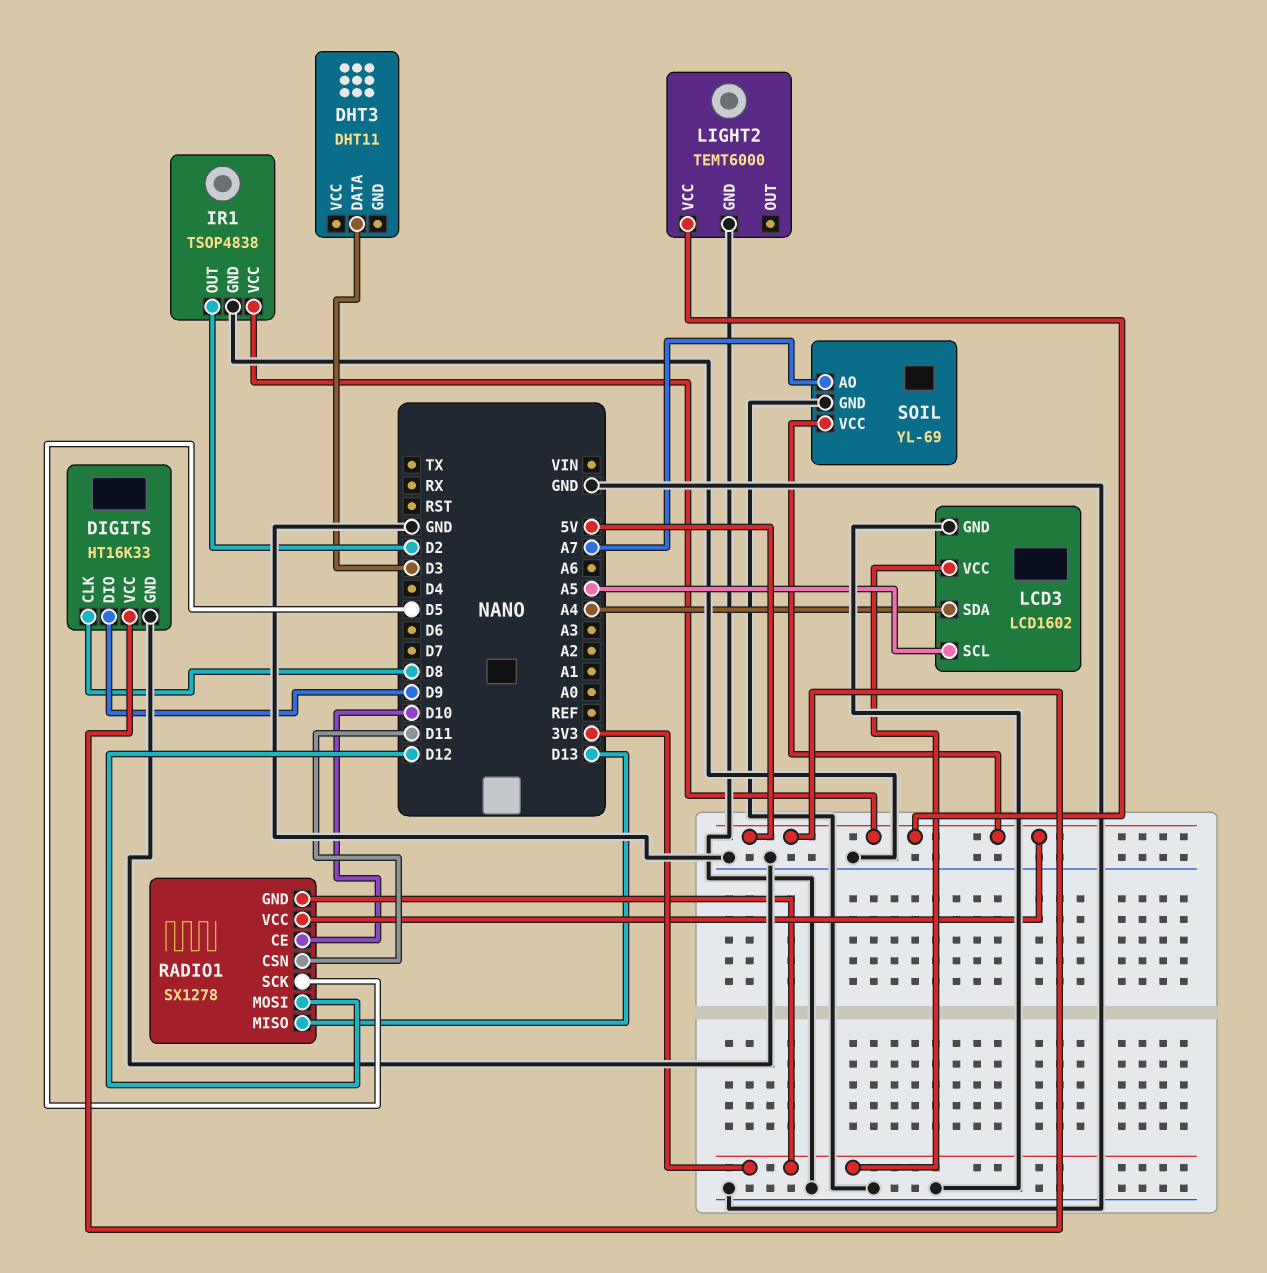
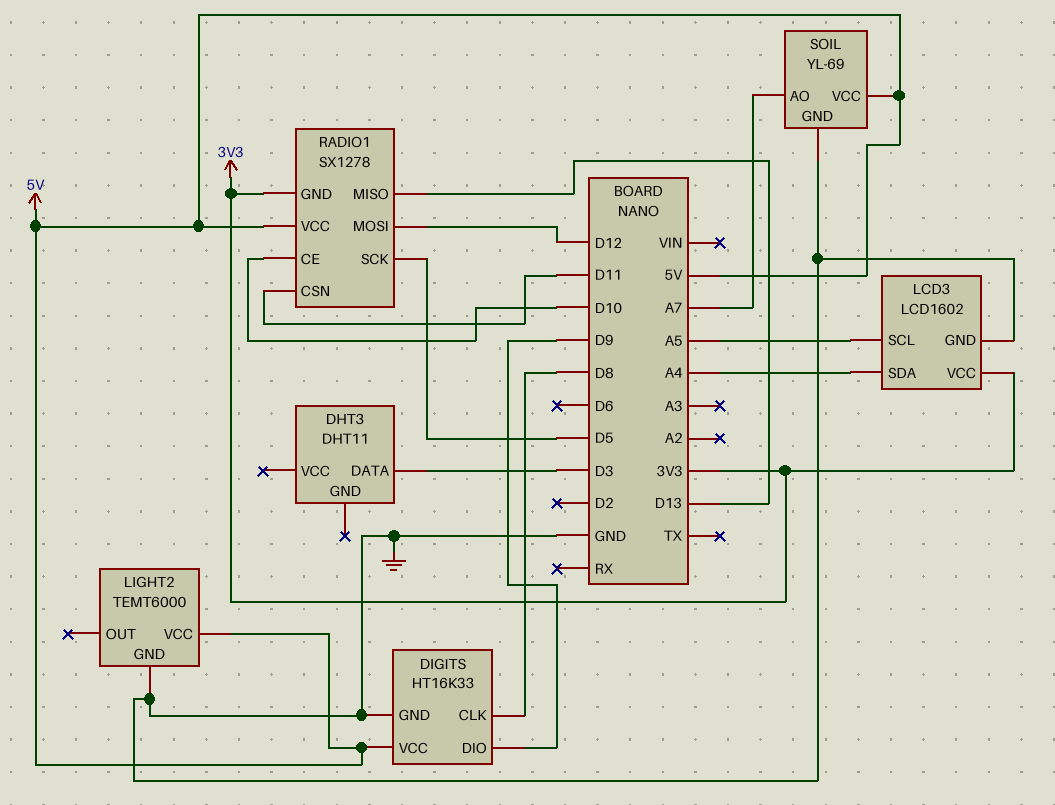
IR1: TSOP4838 -> none
IR1 pin GND: GND -> none
IR1 pin OUT: D2 -> none
IR1 pin VCC: 5V -> none

